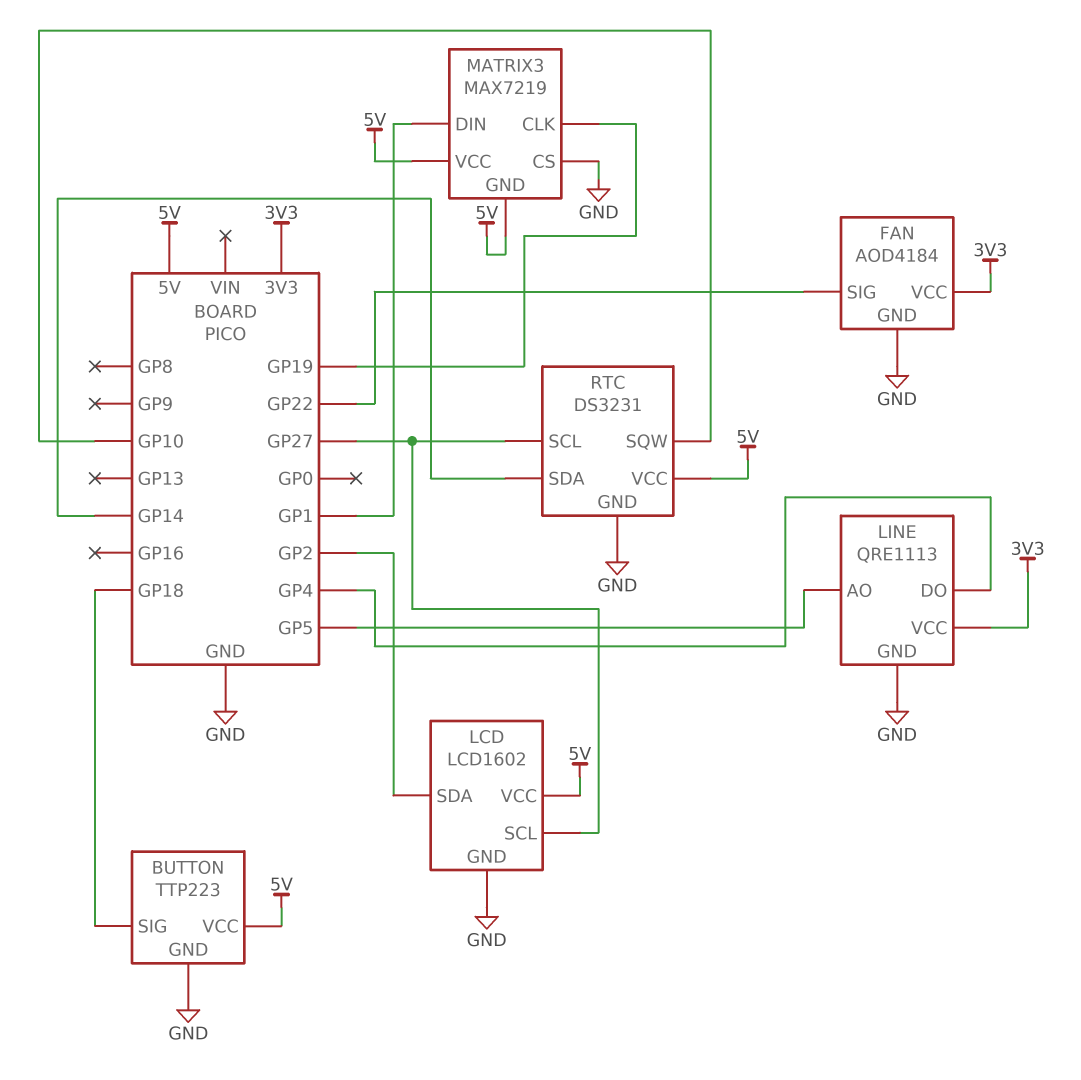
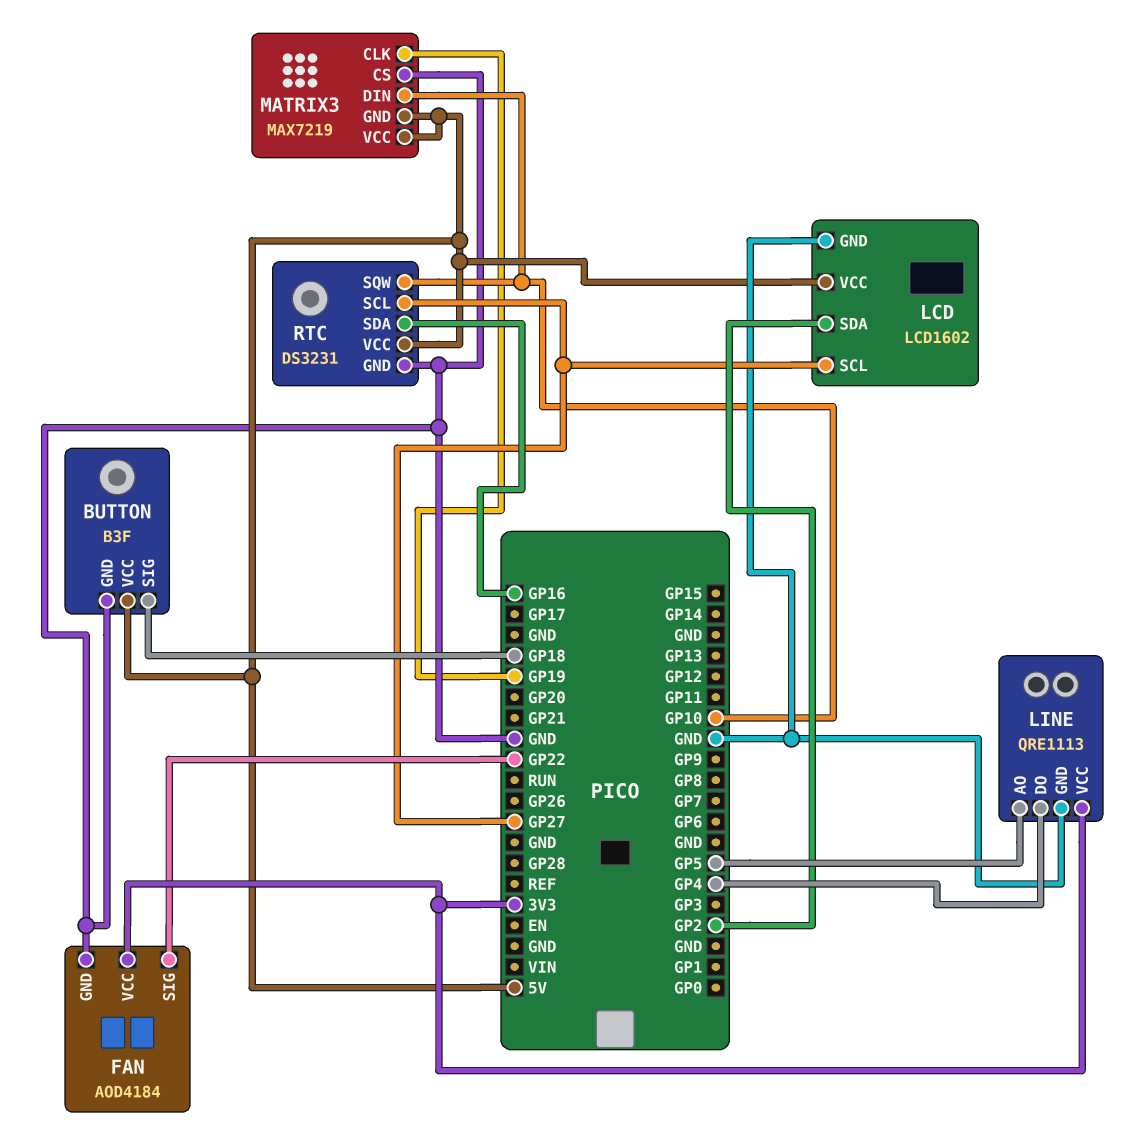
BUTTON: TTP223 -> B3F
MATRIX3 pin DIN: GP1 -> GP10
RTC pin SDA: GP14 -> GP16

